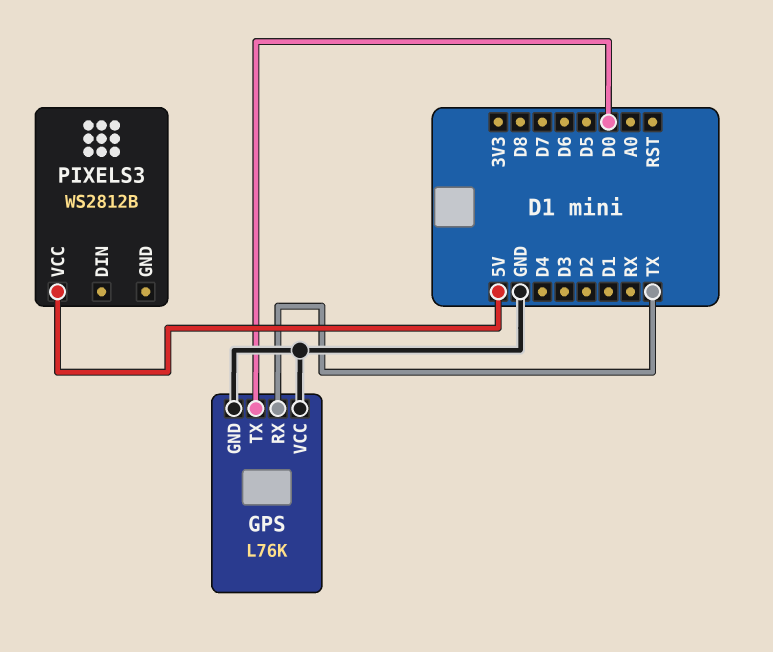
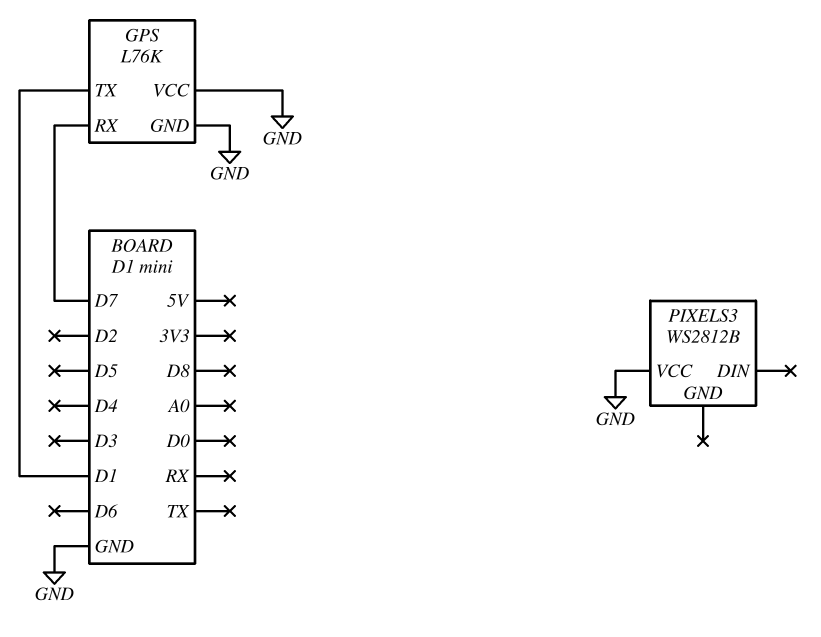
GPS pin RX: TX -> D7
GPS pin TX: D0 -> D1
PIXELS3 pin VCC: 5V -> GND

